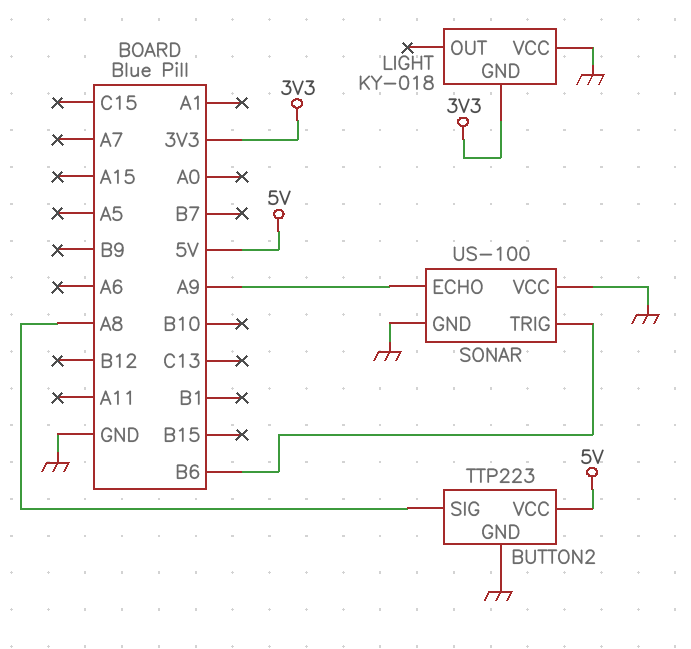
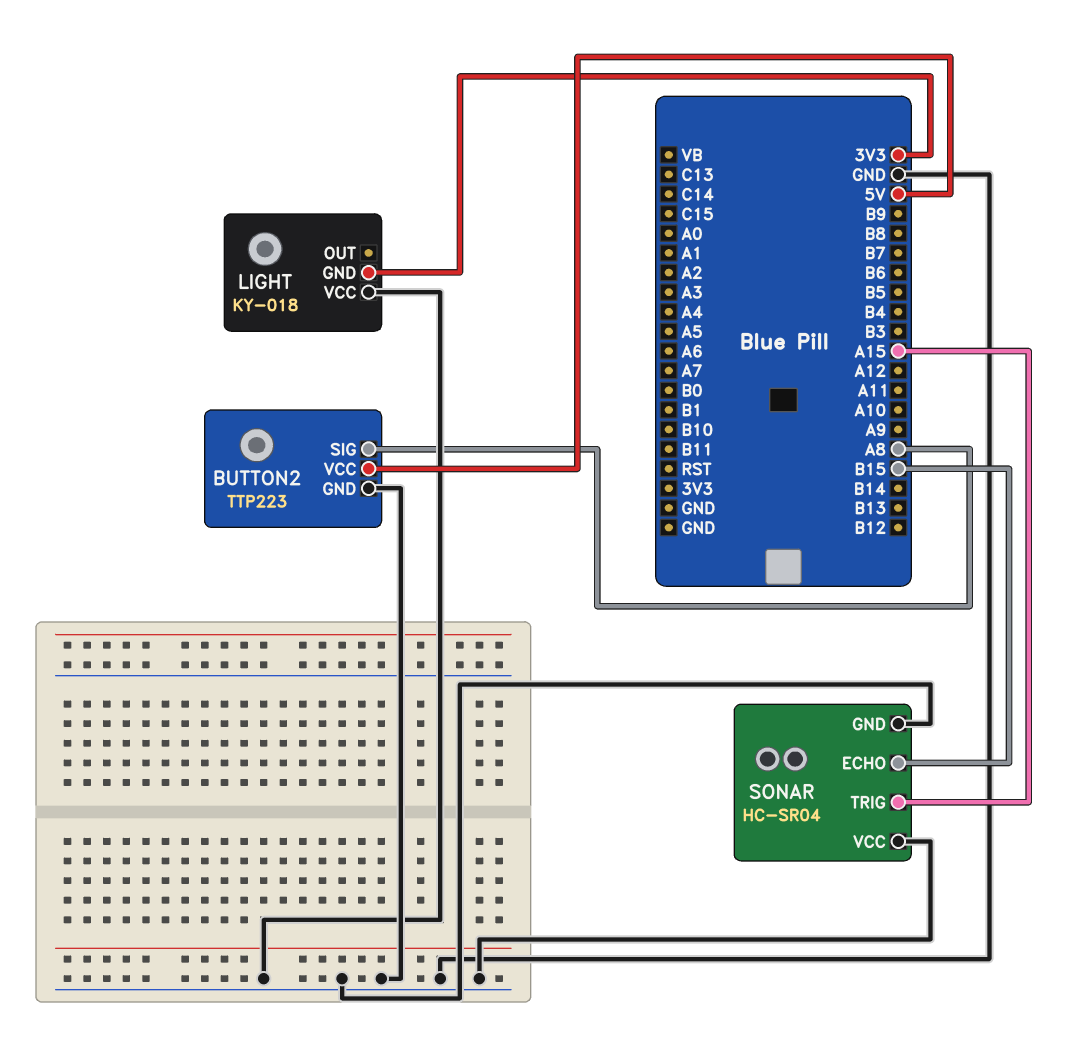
SONAR: US-100 -> HC-SR04
SONAR pin ECHO: A9 -> B15
SONAR pin TRIG: B6 -> A15

